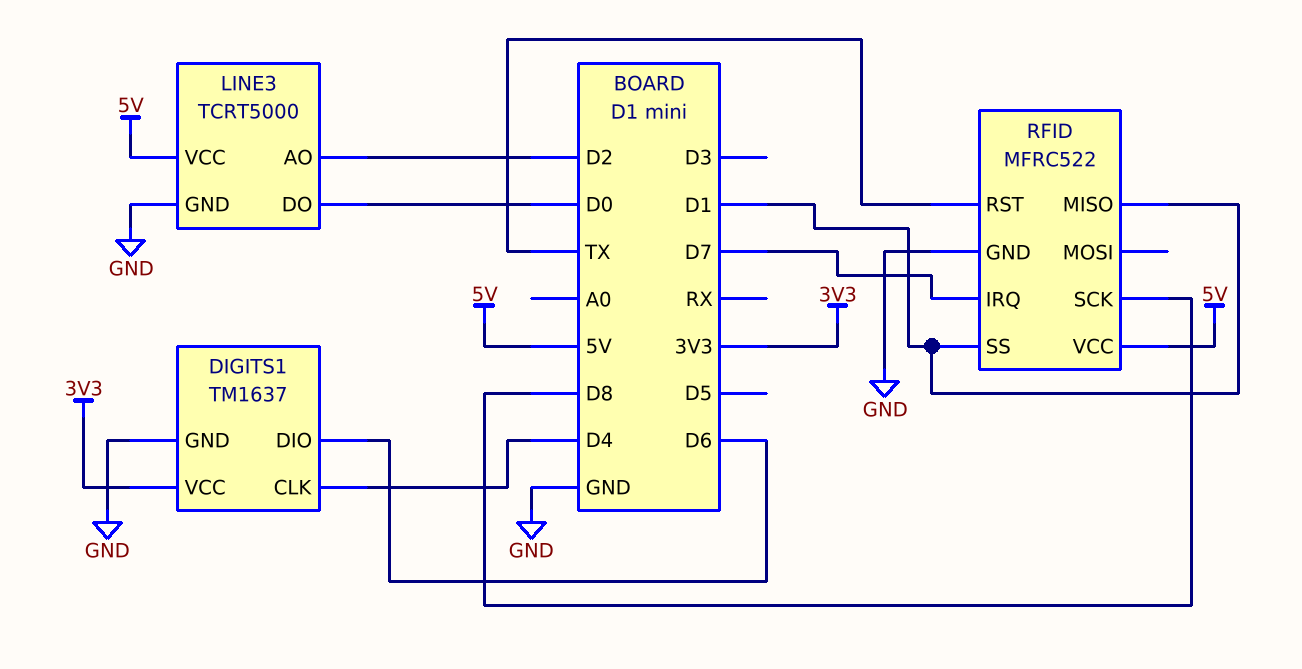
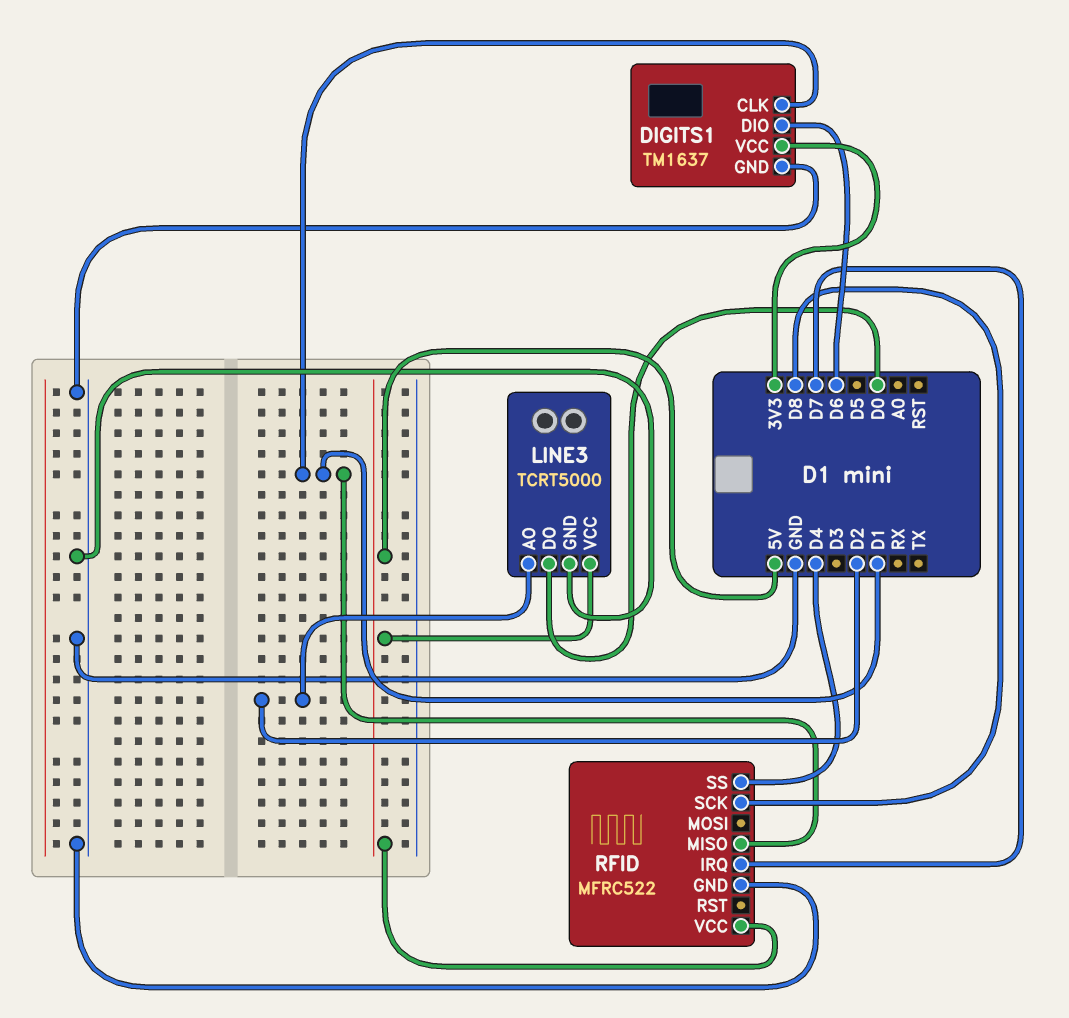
DIGITS1 pin CLK: D4 -> D1
RFID pin RST: TX -> none
RFID pin SS: D1 -> D4

